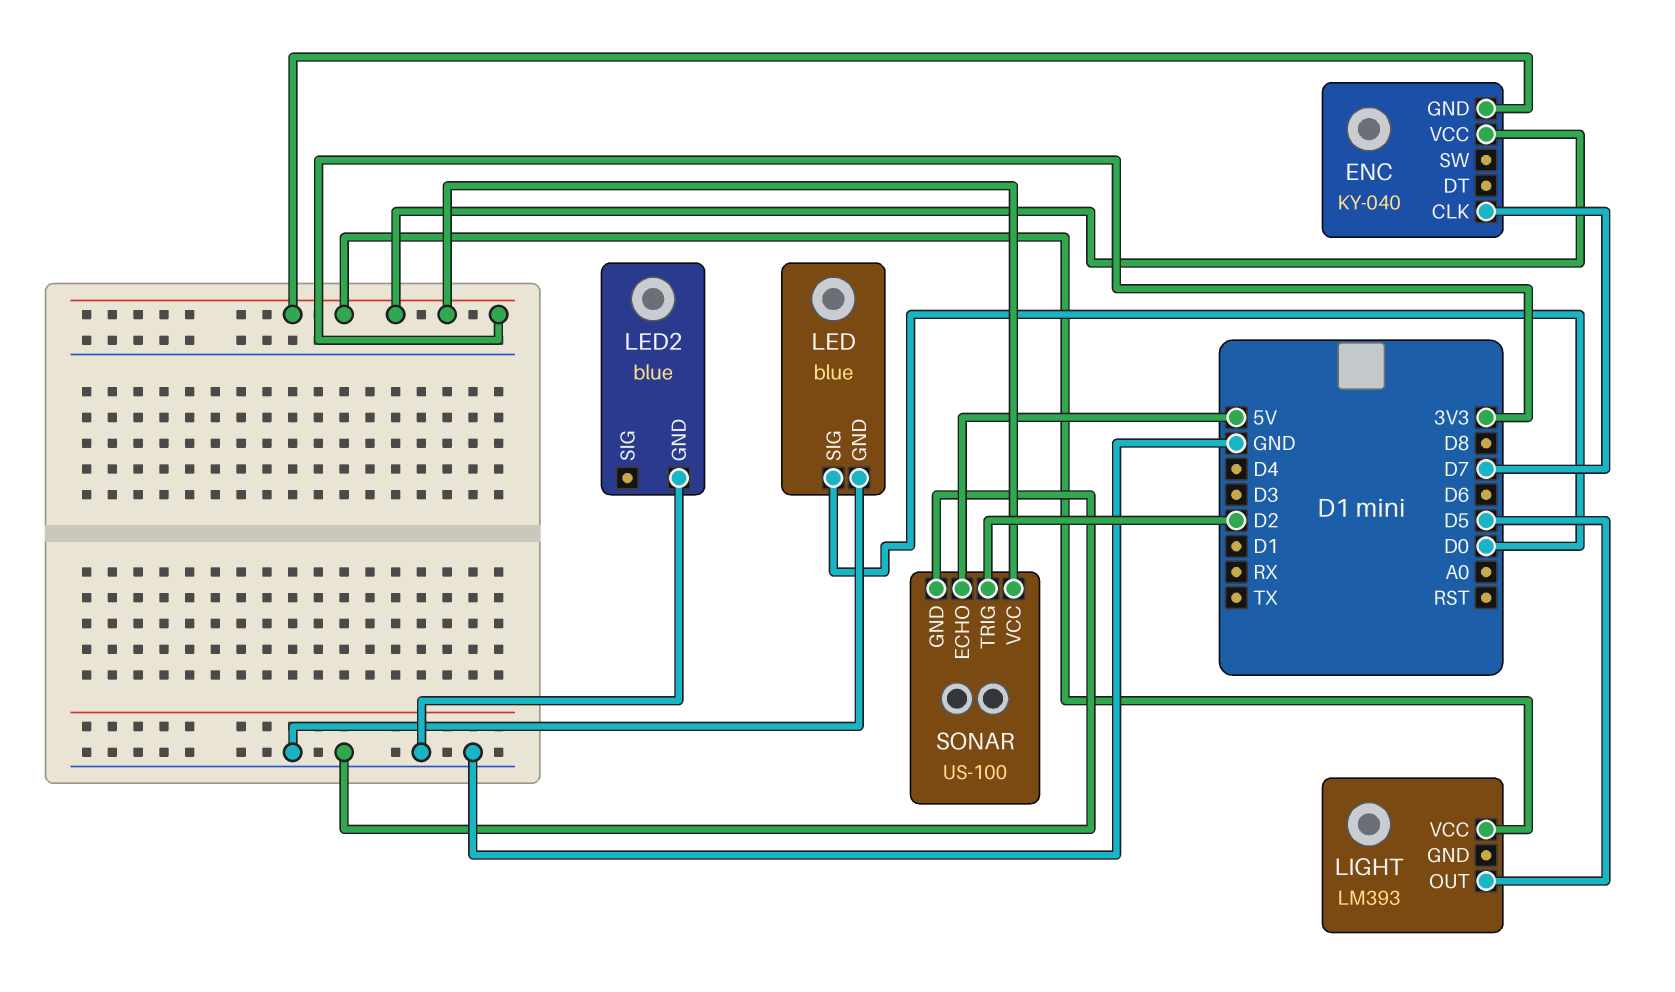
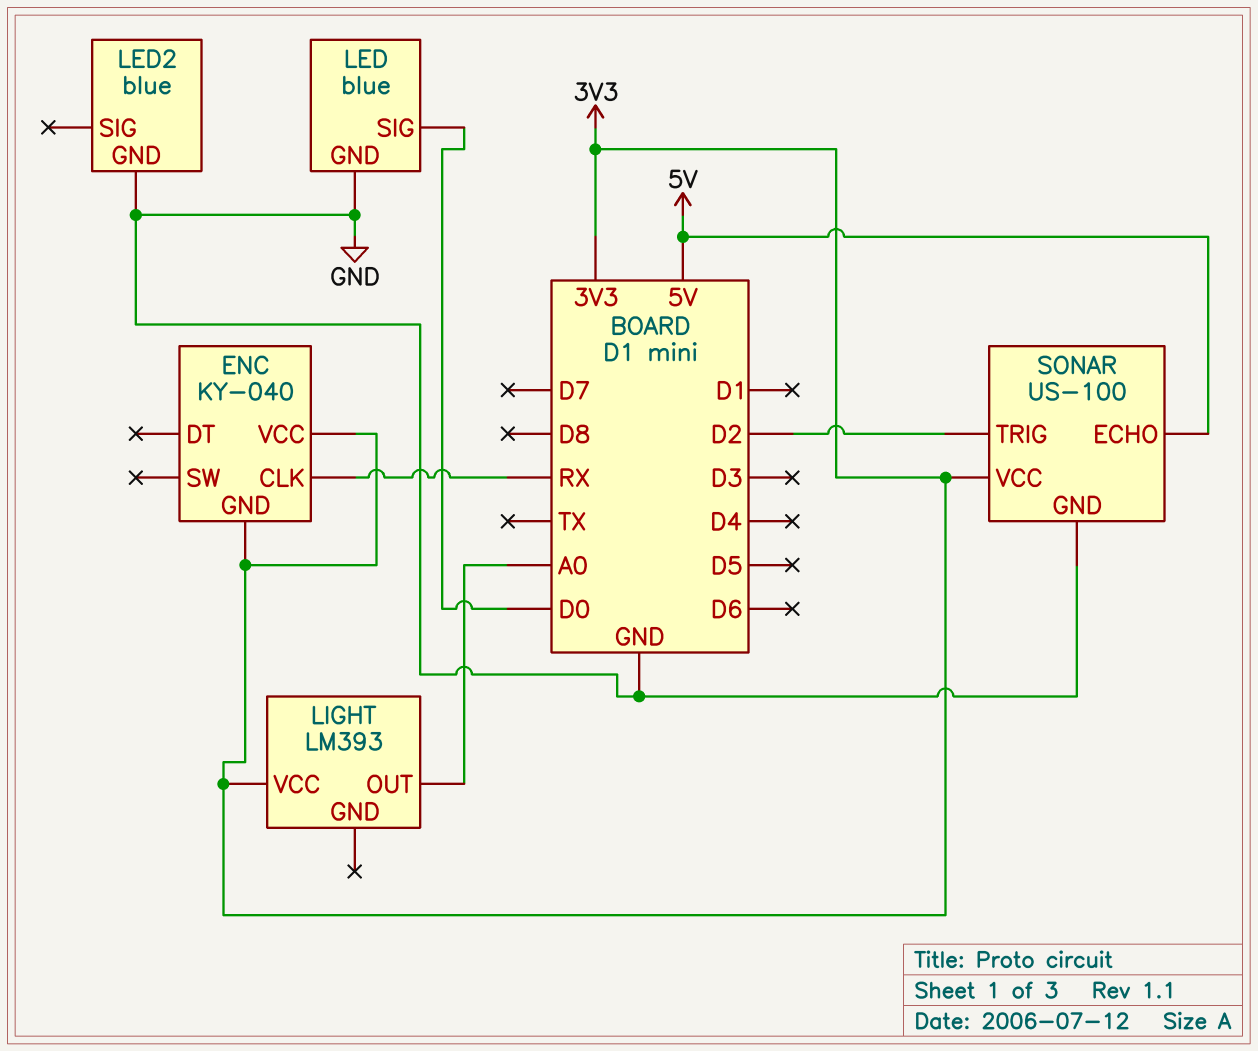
ENC pin CLK: D7 -> RX
LIGHT pin OUT: D5 -> A0

